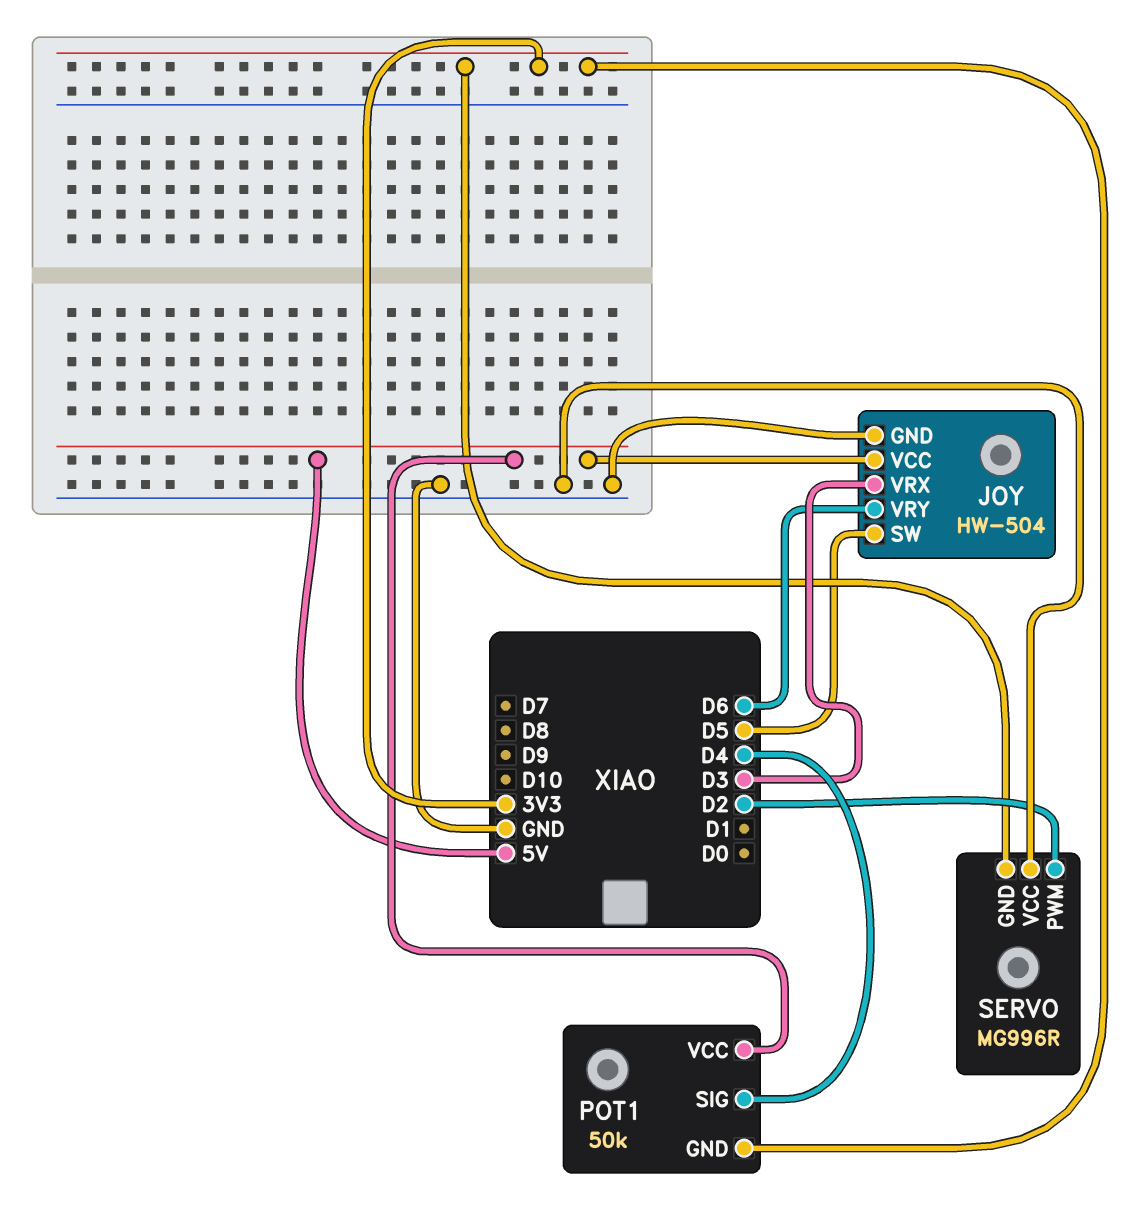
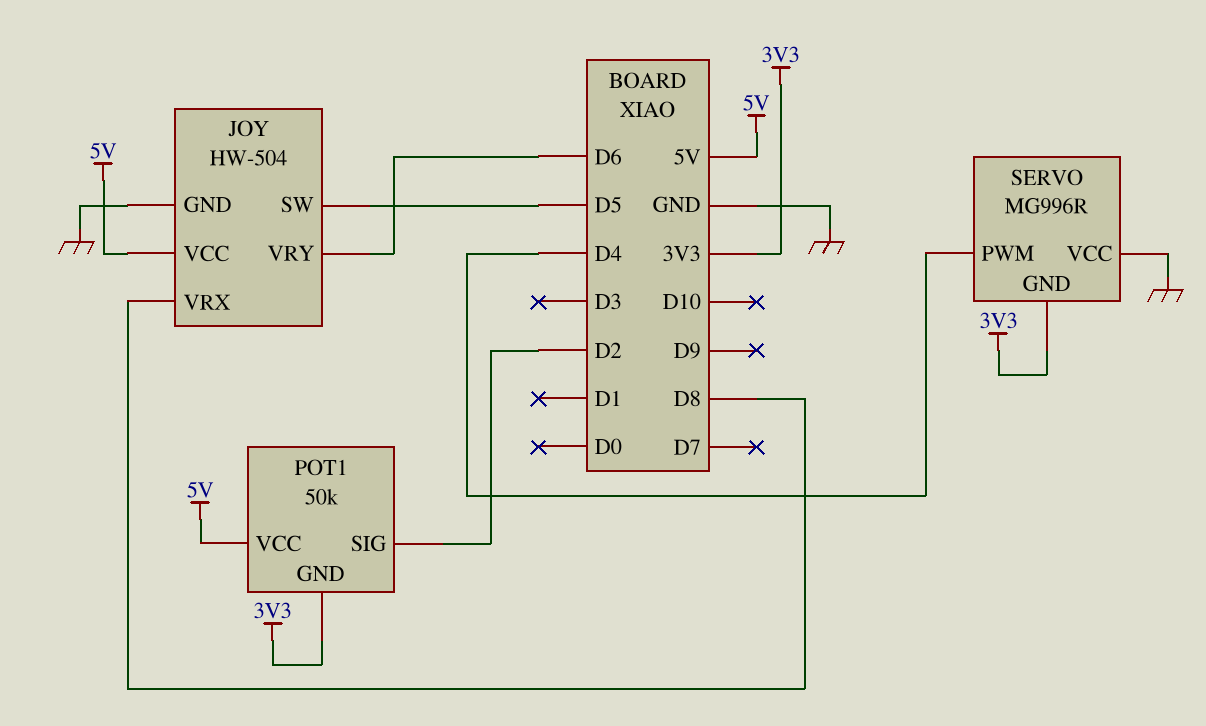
JOY pin VRX: D3 -> D8
POT1 pin SIG: D4 -> D2
SERVO pin PWM: D2 -> D4

